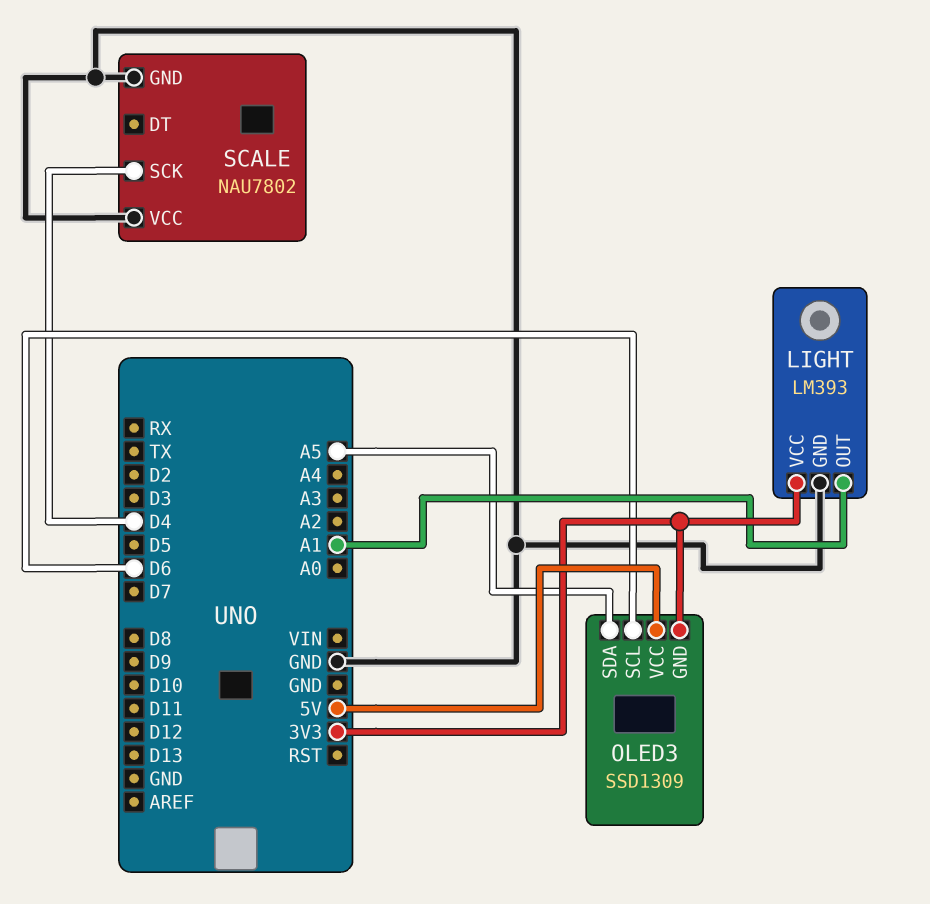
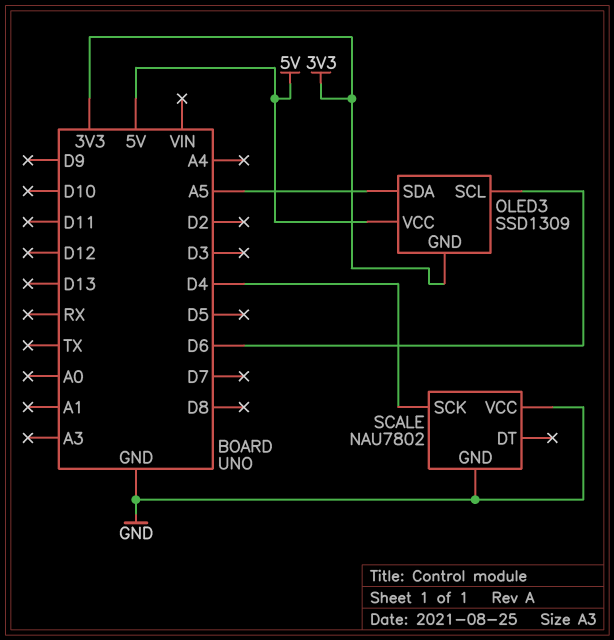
LIGHT: LM393 -> none
LIGHT pin GND: GND -> none
LIGHT pin OUT: A1 -> none
LIGHT pin VCC: 3V3 -> none

